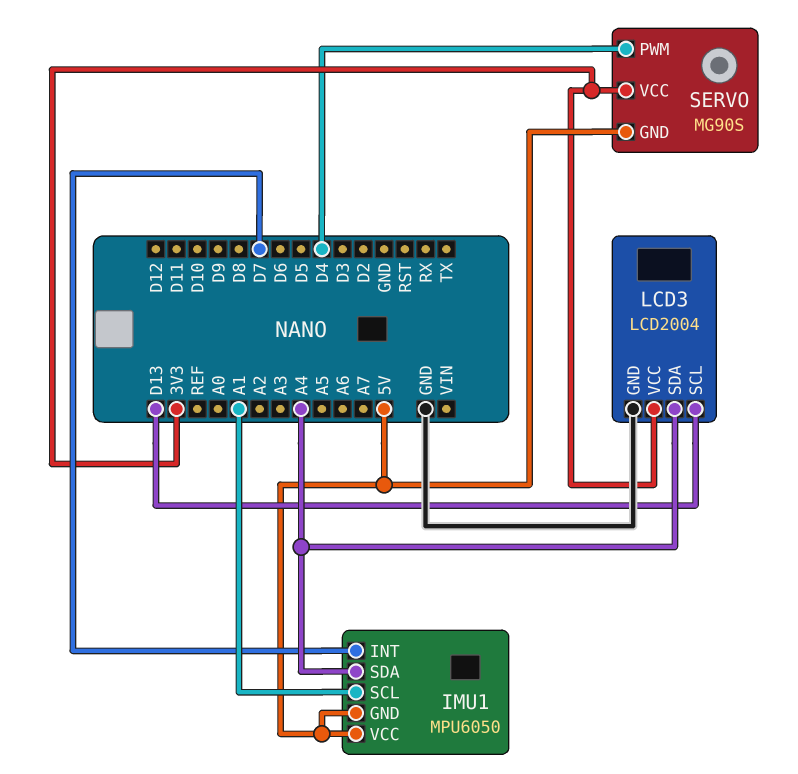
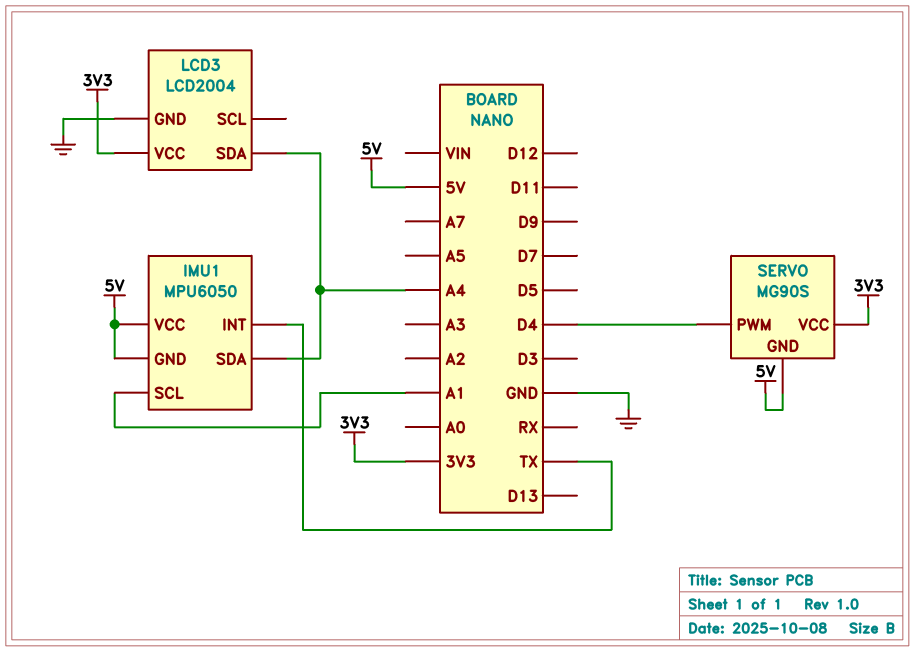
IMU1 pin INT: D7 -> TX
LCD3 pin SCL: D13 -> none

